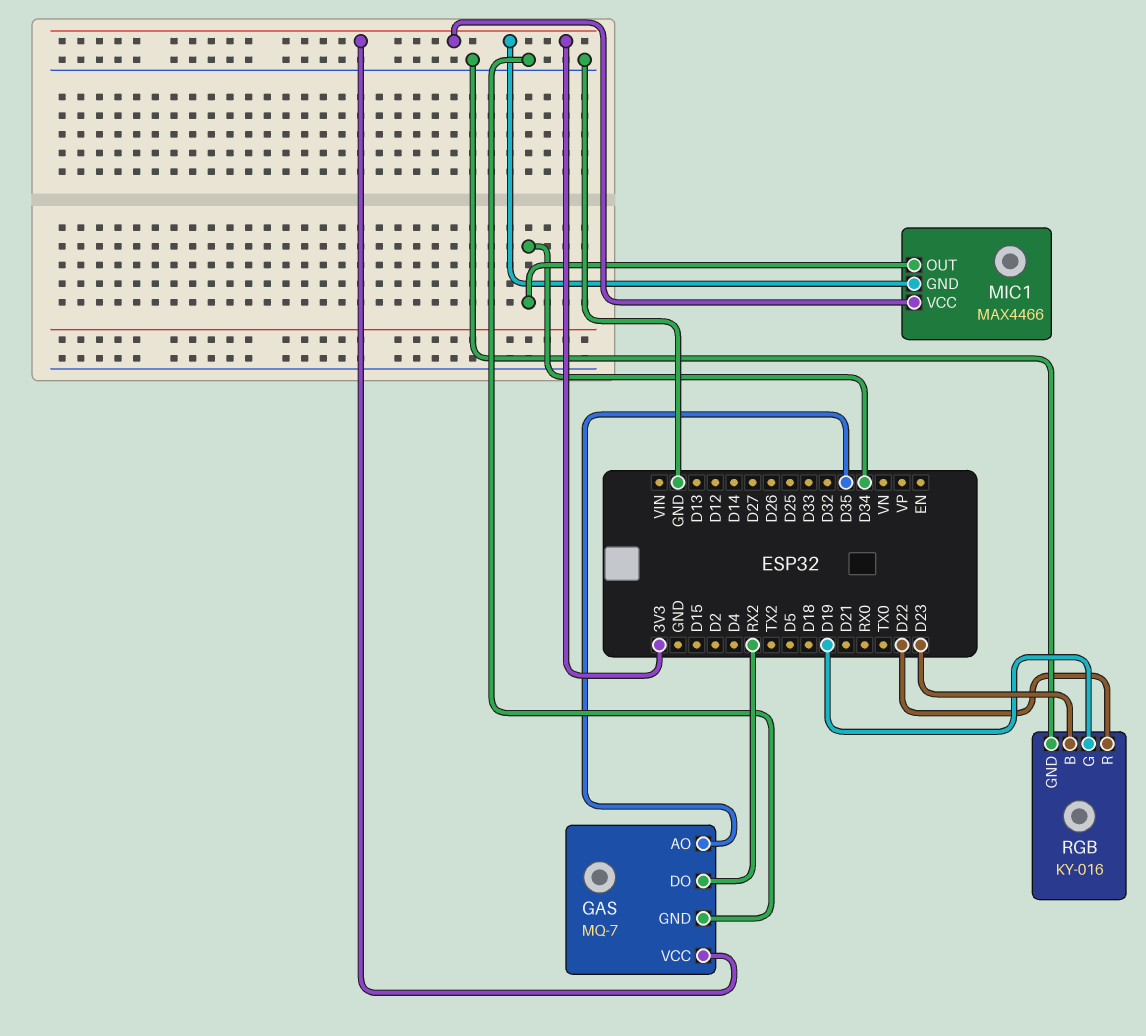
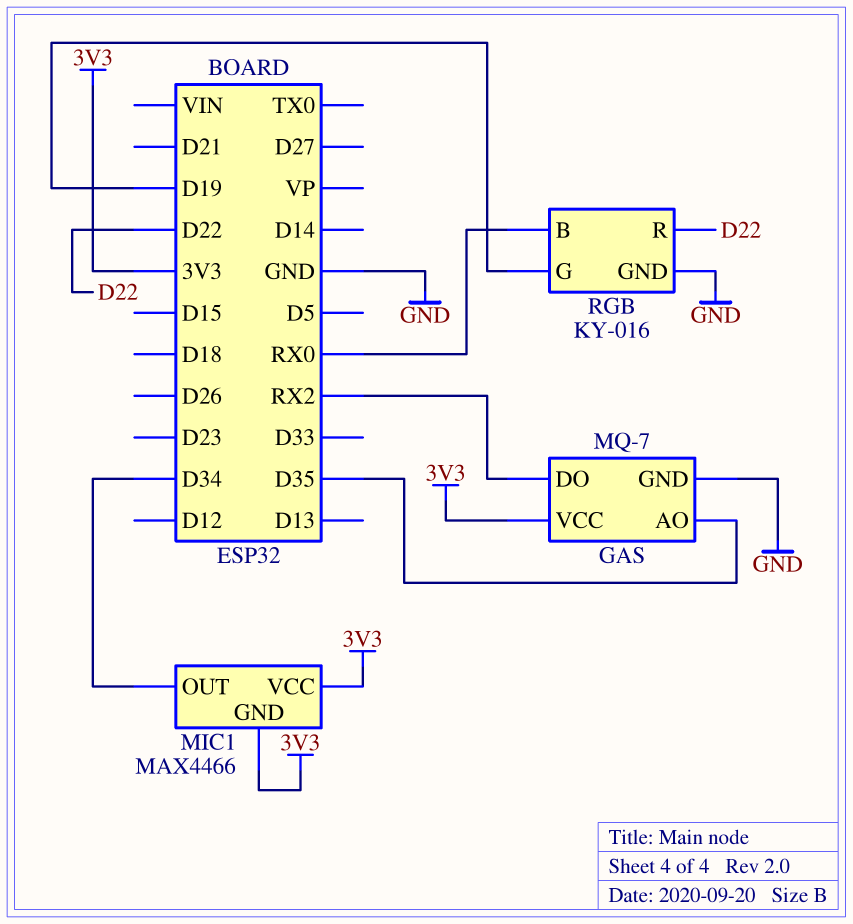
RGB pin B: D23 -> RX0

